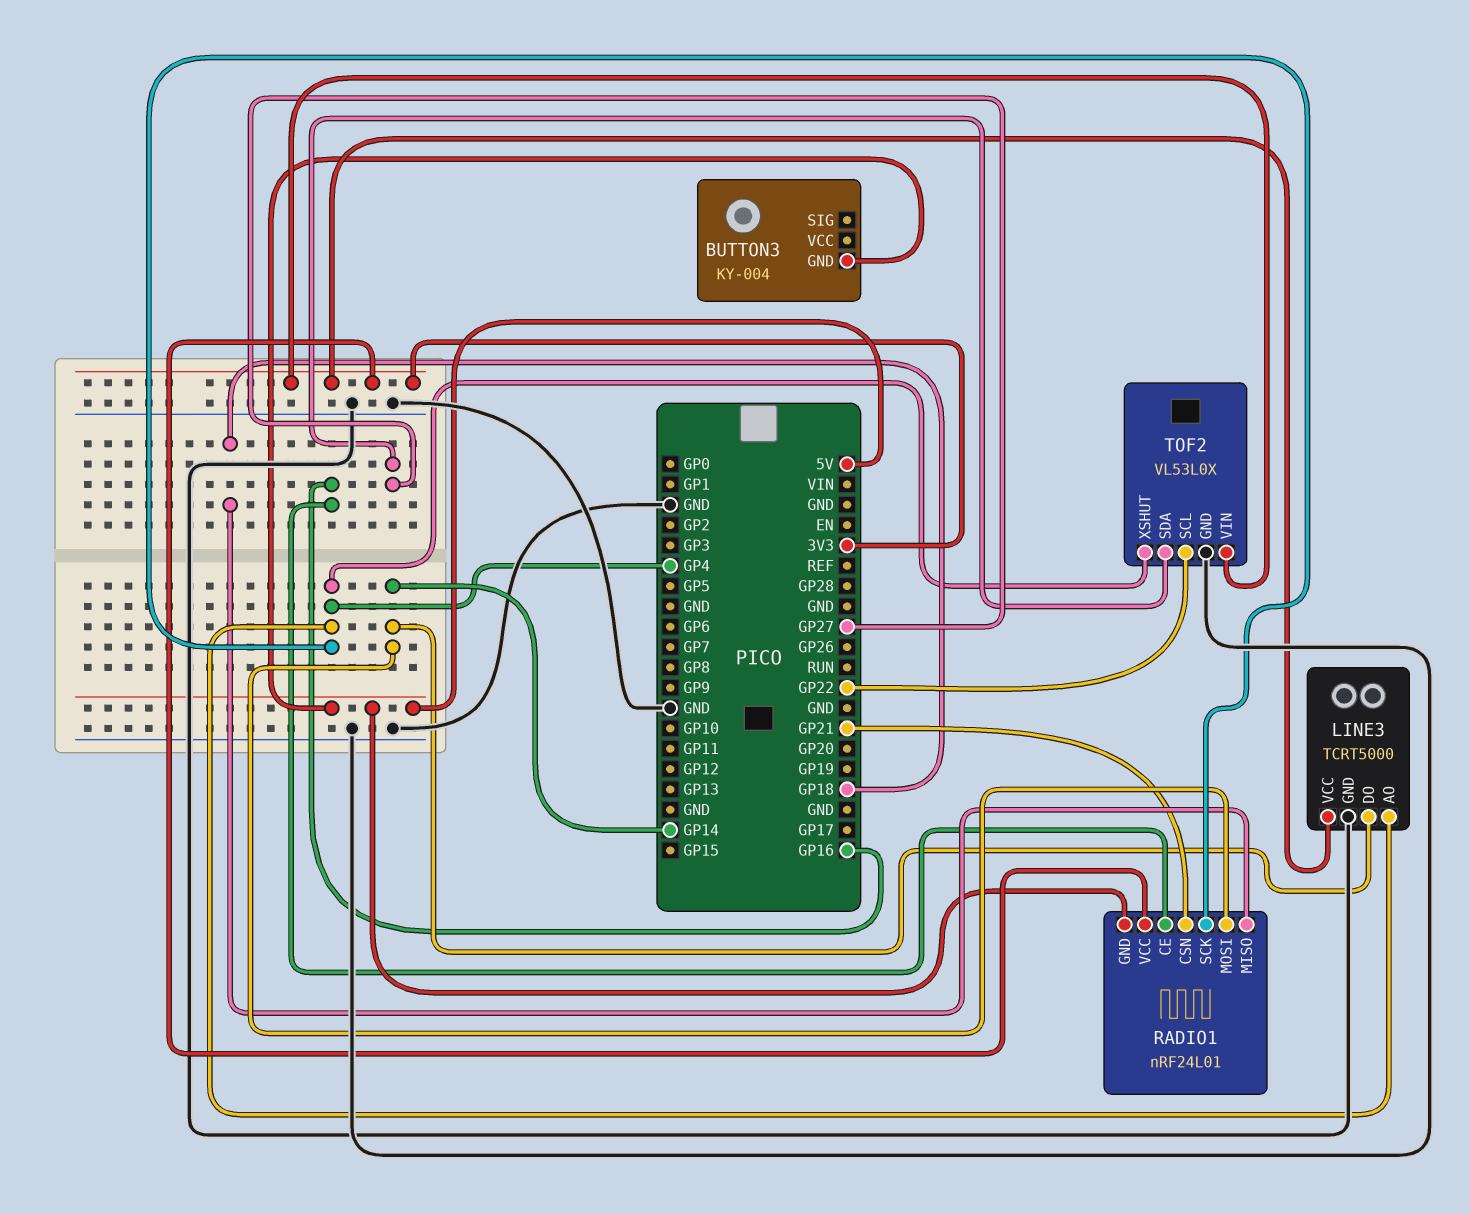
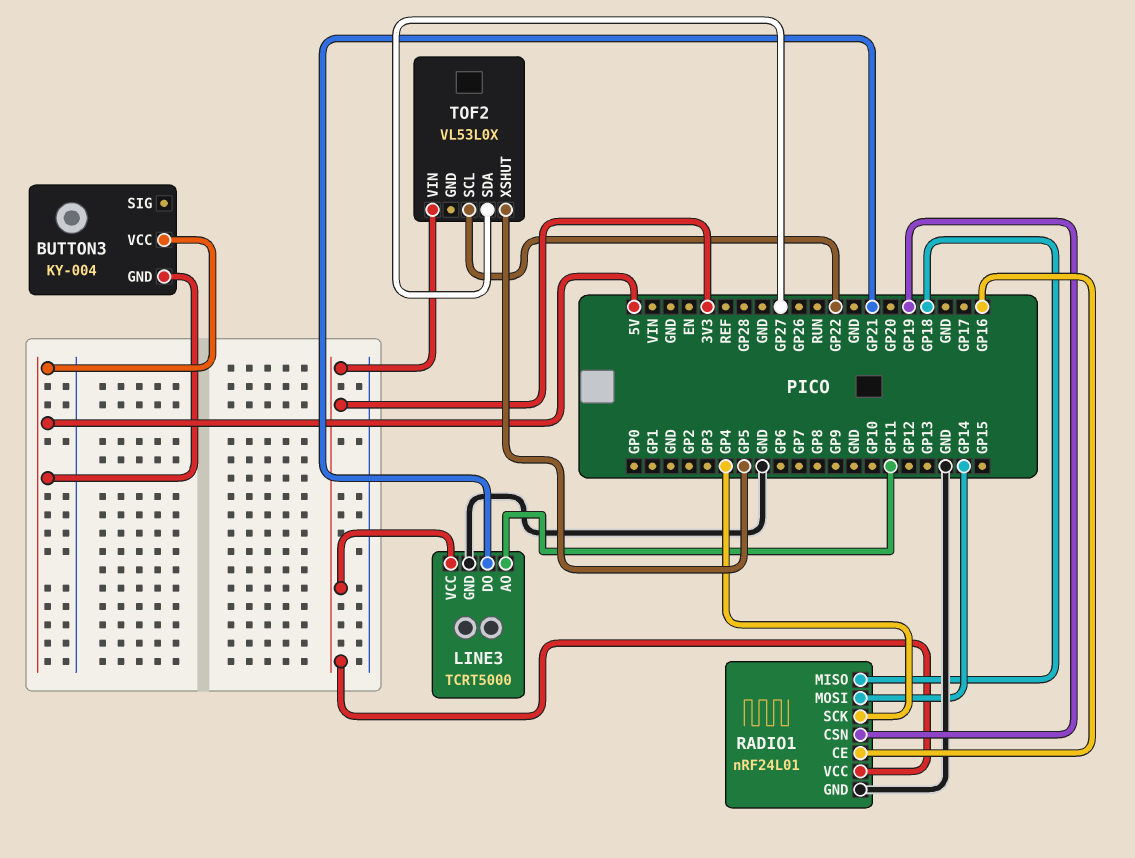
BUTTON3 pin VCC: none -> 5V
LINE3 pin AO: GP4 -> GP11
LINE3 pin DO: GP14 -> GP21
RADIO1 pin CSN: GP21 -> GP19
RADIO1 pin GND: 5V -> GND
TOF2 pin GND: GND -> none
TOF2 pin XSHUT: GP4 -> GP5

